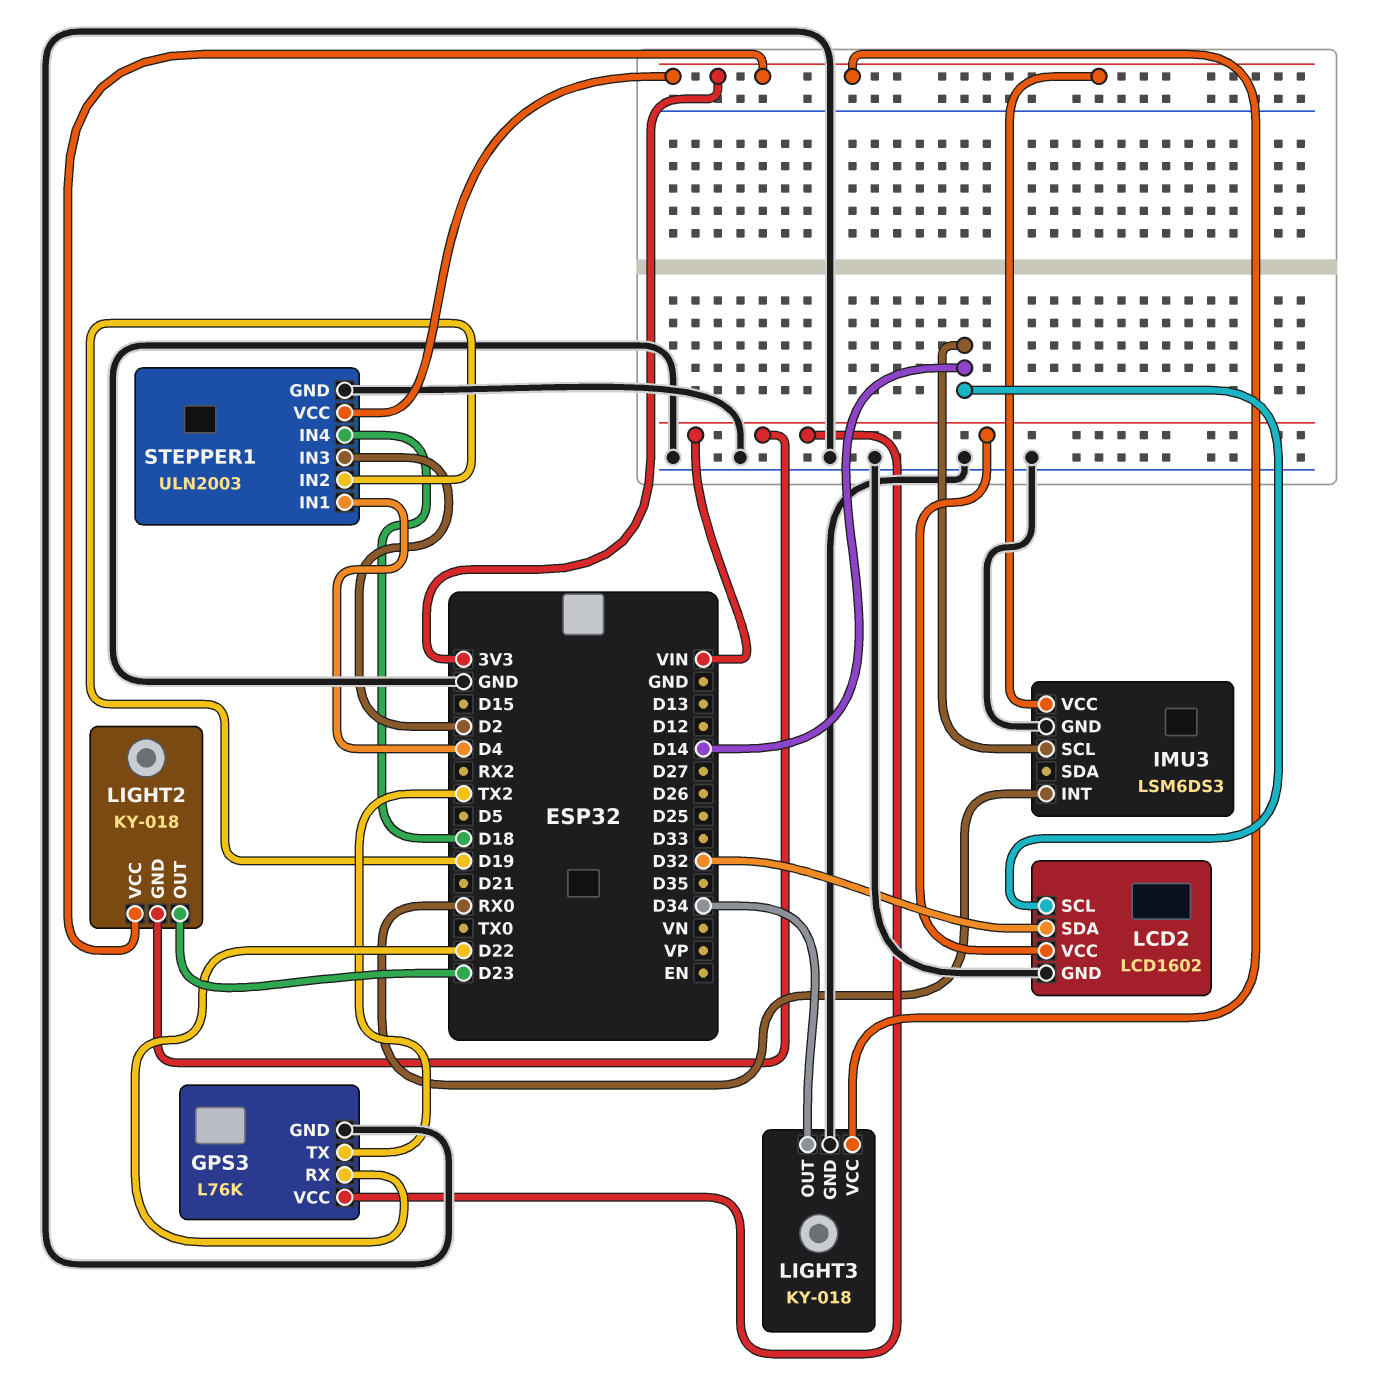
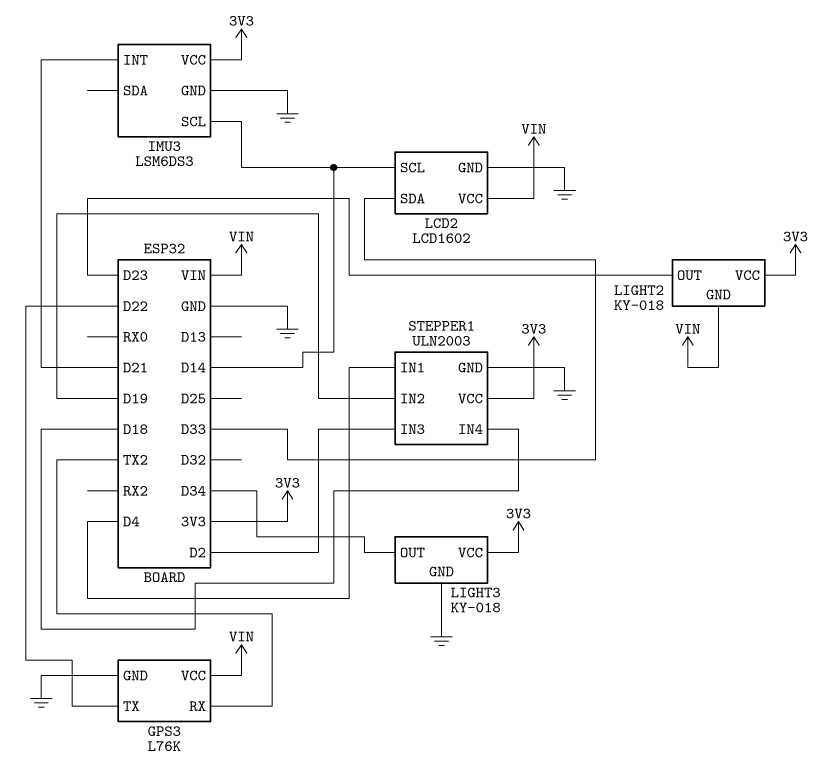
GPS3 pin RX: D22 -> TX2
GPS3 pin TX: TX2 -> D22
IMU3 pin INT: RX0 -> D21
LCD2 pin SDA: D32 -> D33

